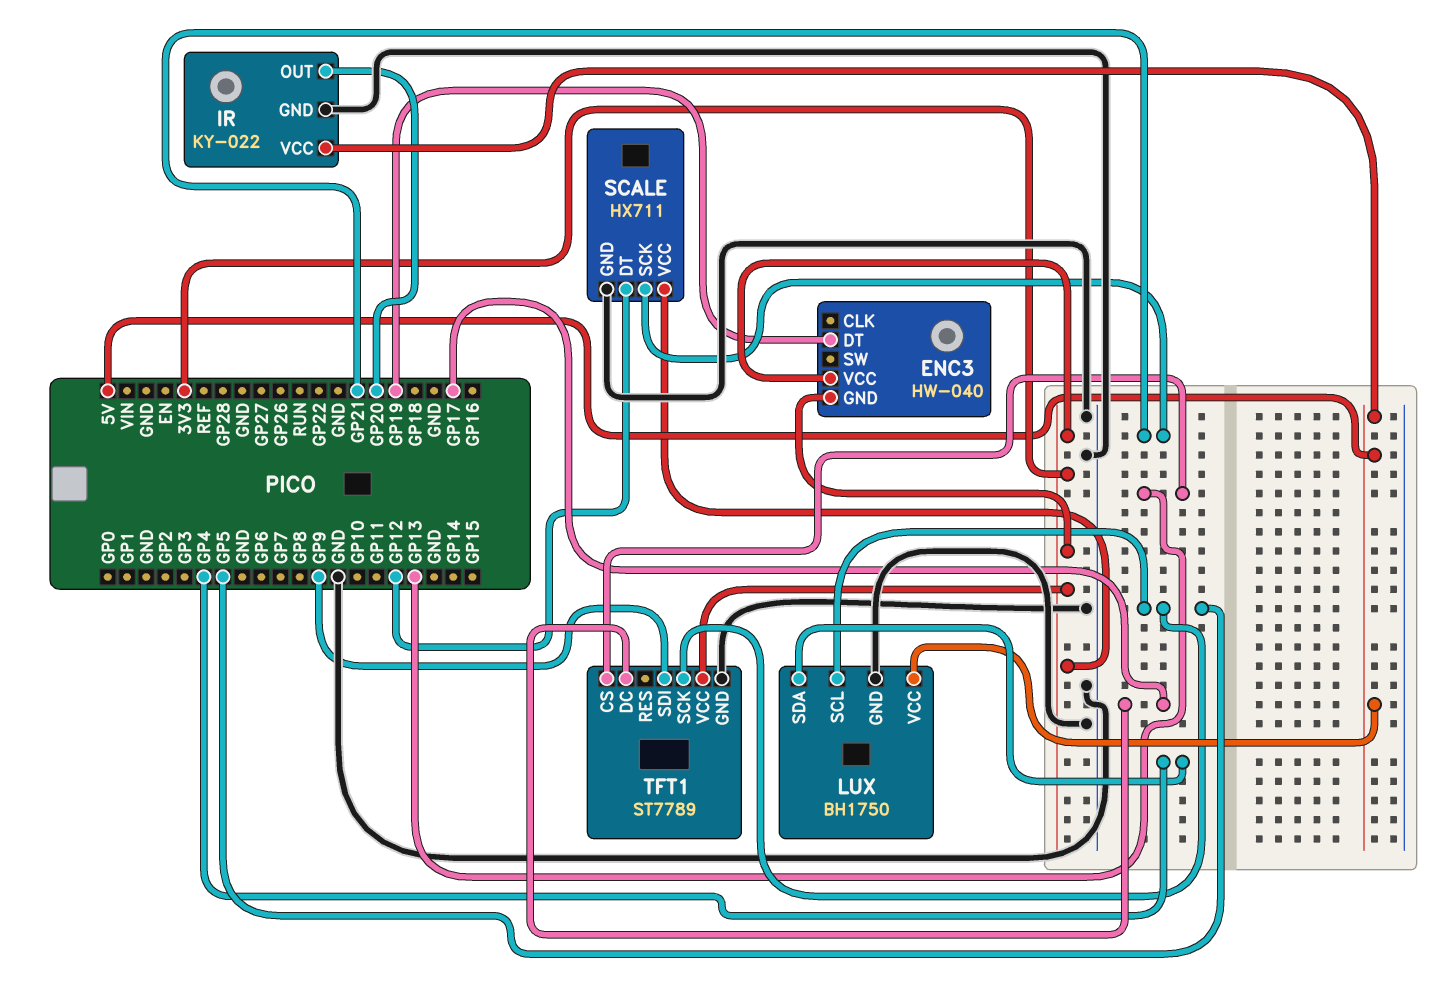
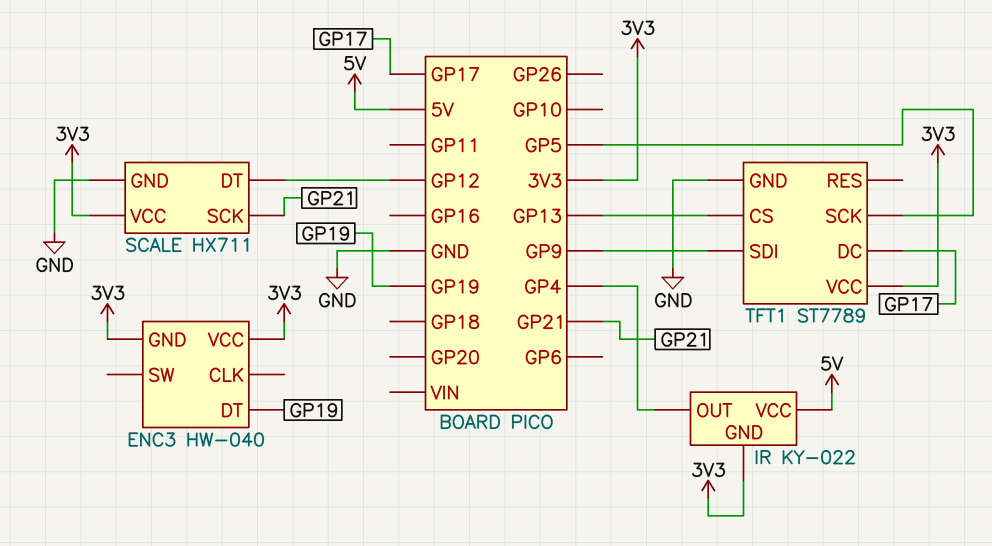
IR pin GND: GND -> 3V3
IR pin OUT: GP20 -> GP4
LUX: BH1750 -> none
LUX pin GND: GND -> none
LUX pin SCL: GP5 -> none
LUX pin SDA: GP4 -> none
LUX pin VCC: 5V -> none

